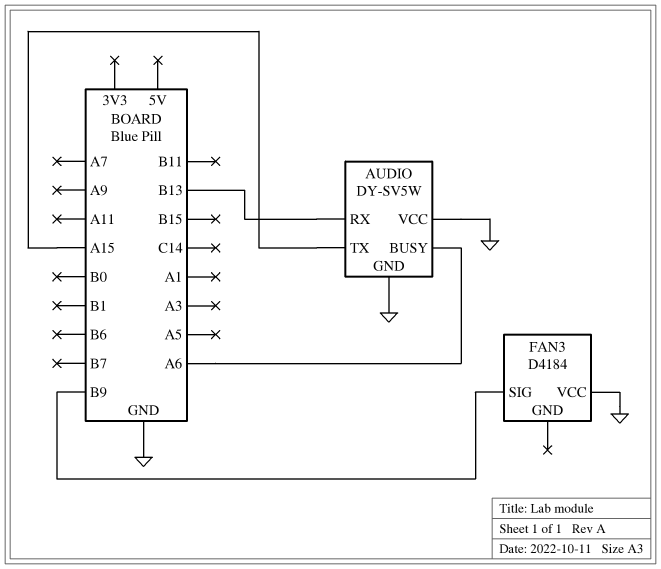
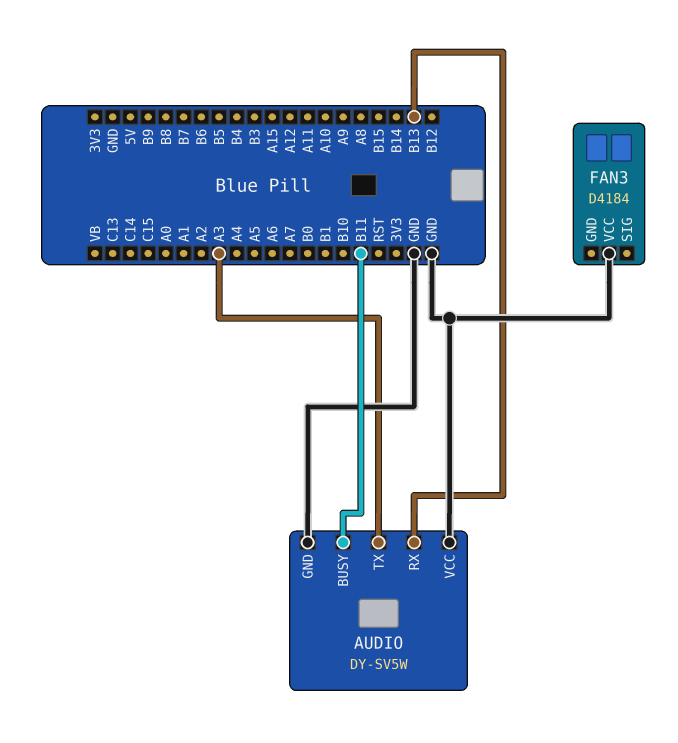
AUDIO pin BUSY: A6 -> B11
AUDIO pin TX: A15 -> A3
FAN3 pin SIG: B9 -> none

